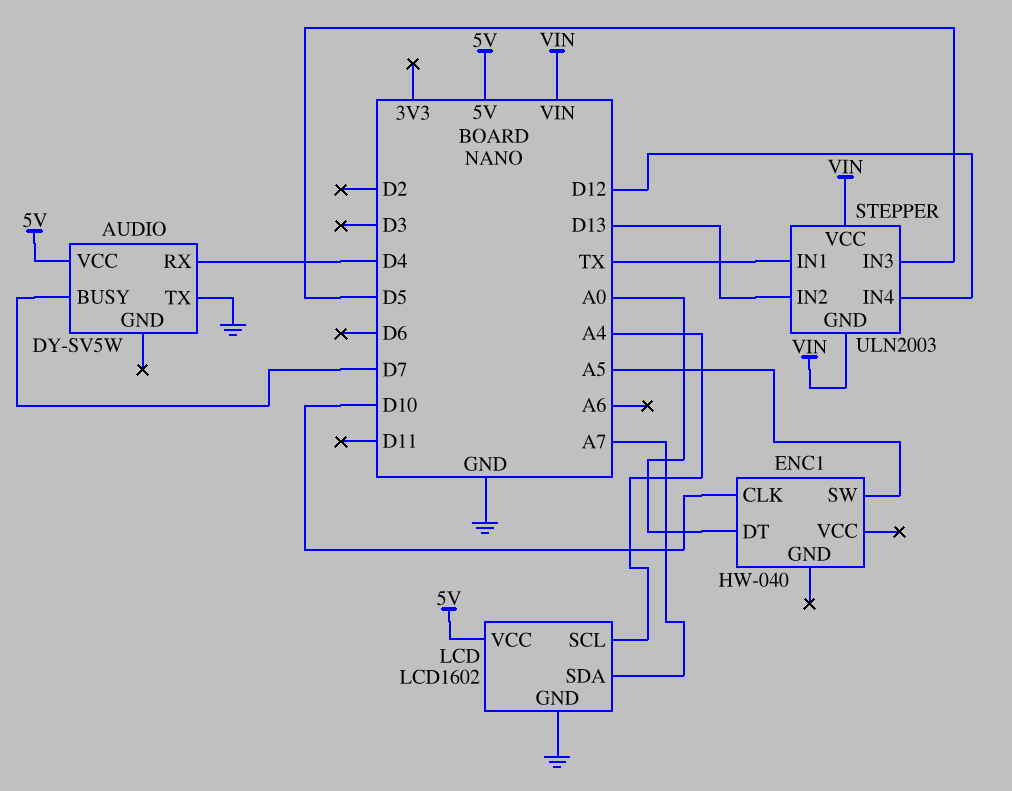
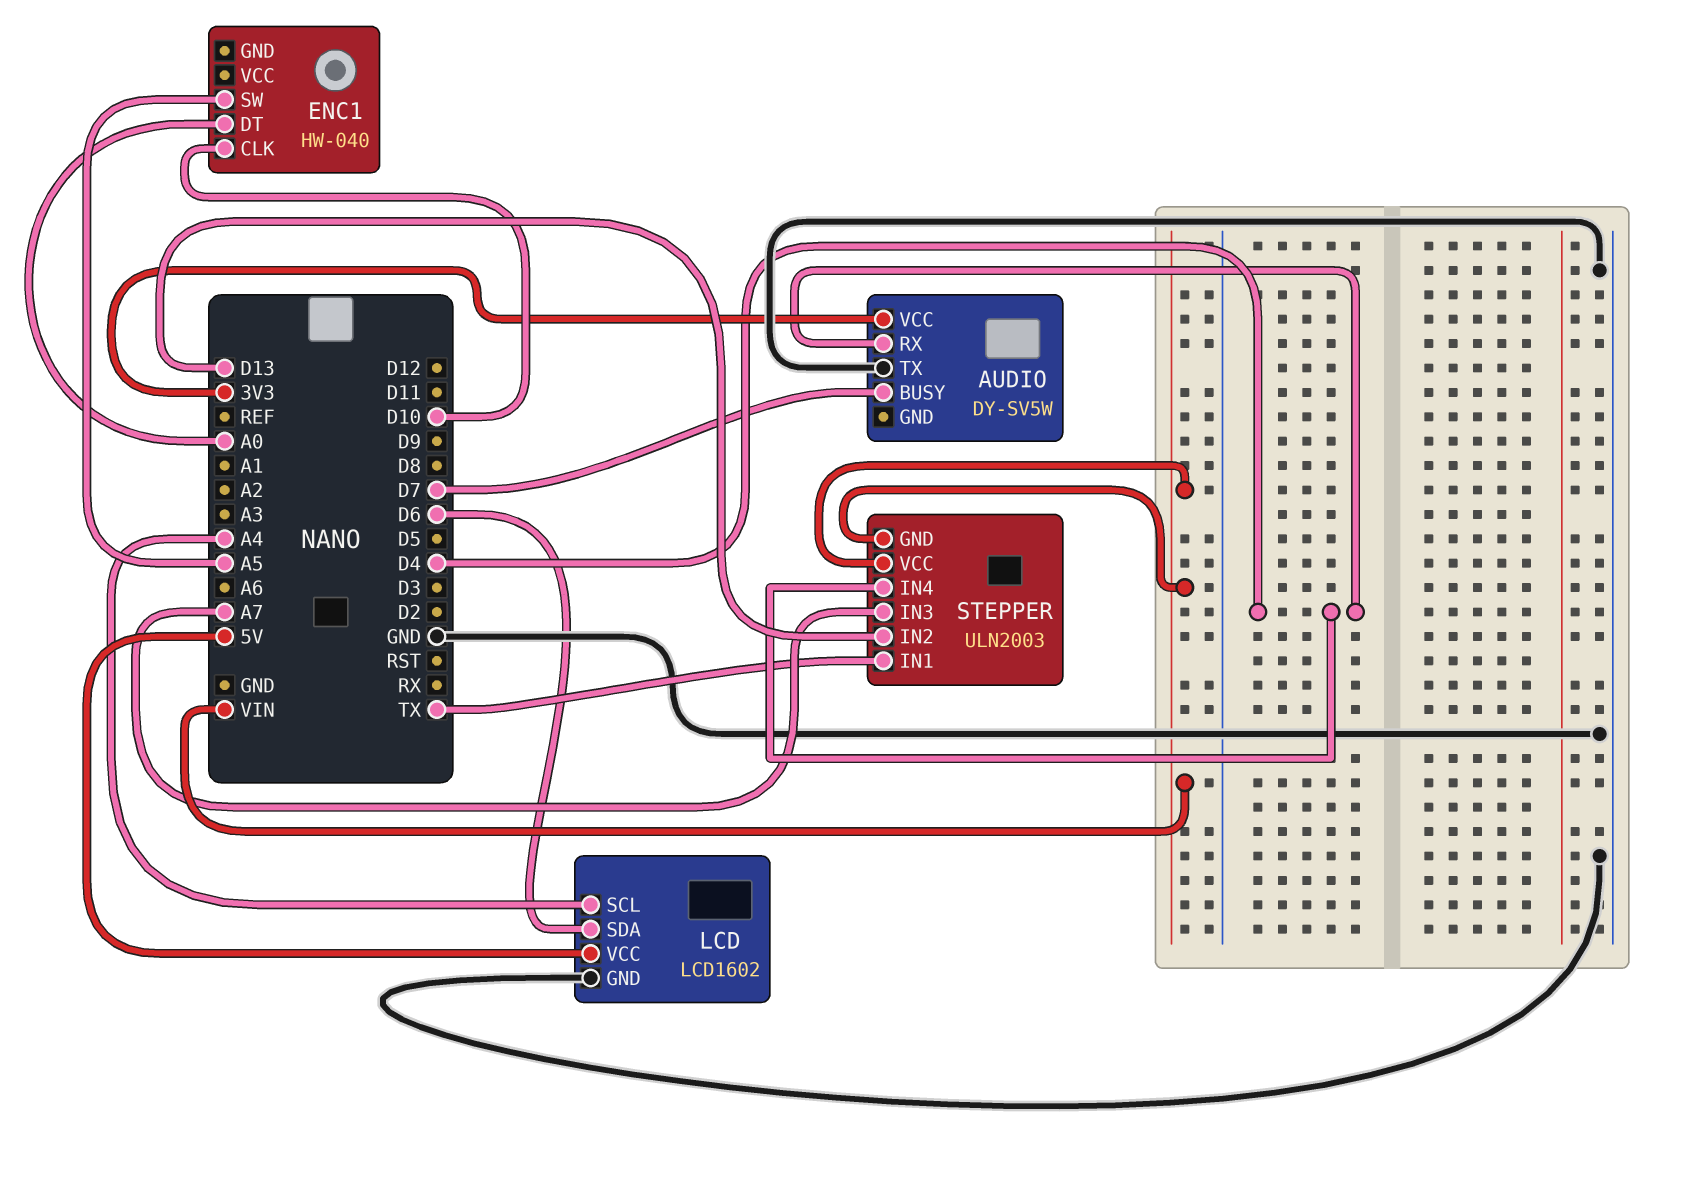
AUDIO pin VCC: 5V -> 3V3
LCD pin SDA: A7 -> D6
STEPPER pin IN3: D5 -> A7
STEPPER pin IN4: D12 -> D4

